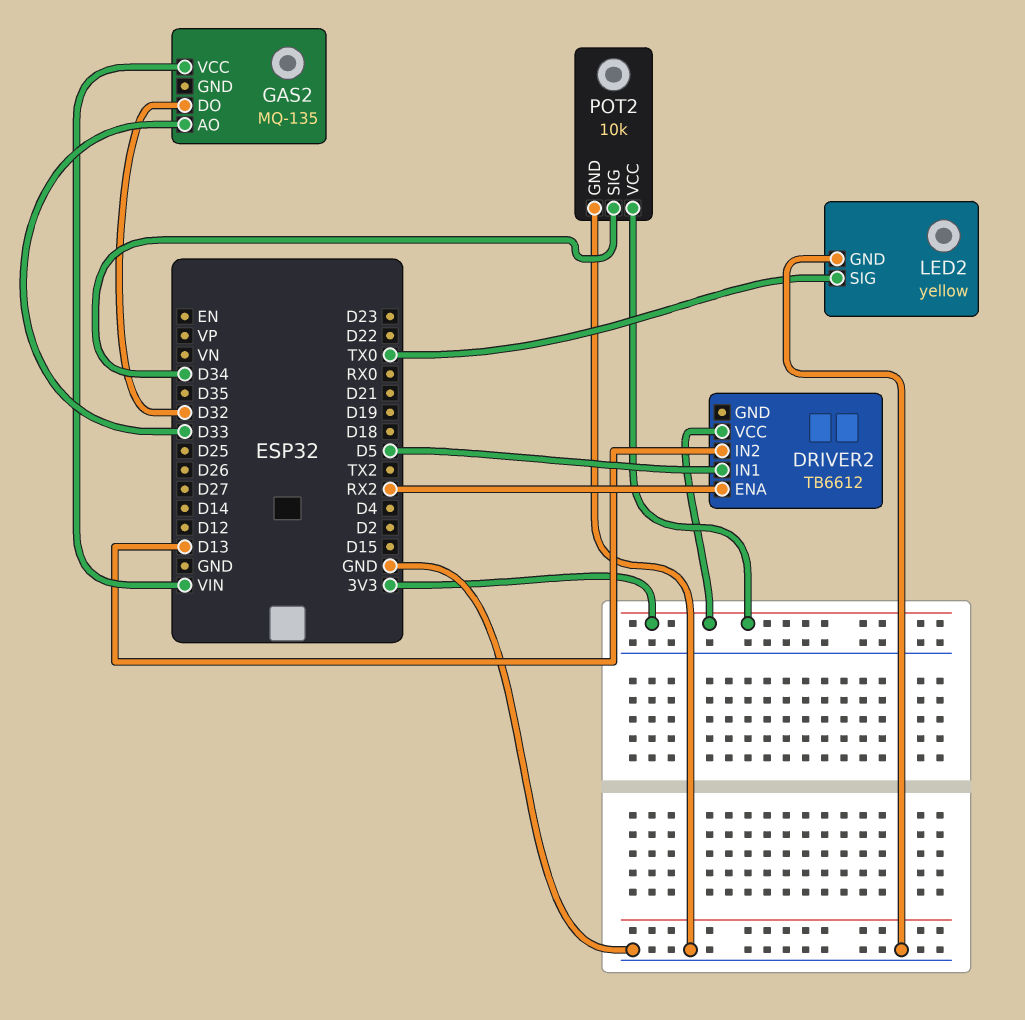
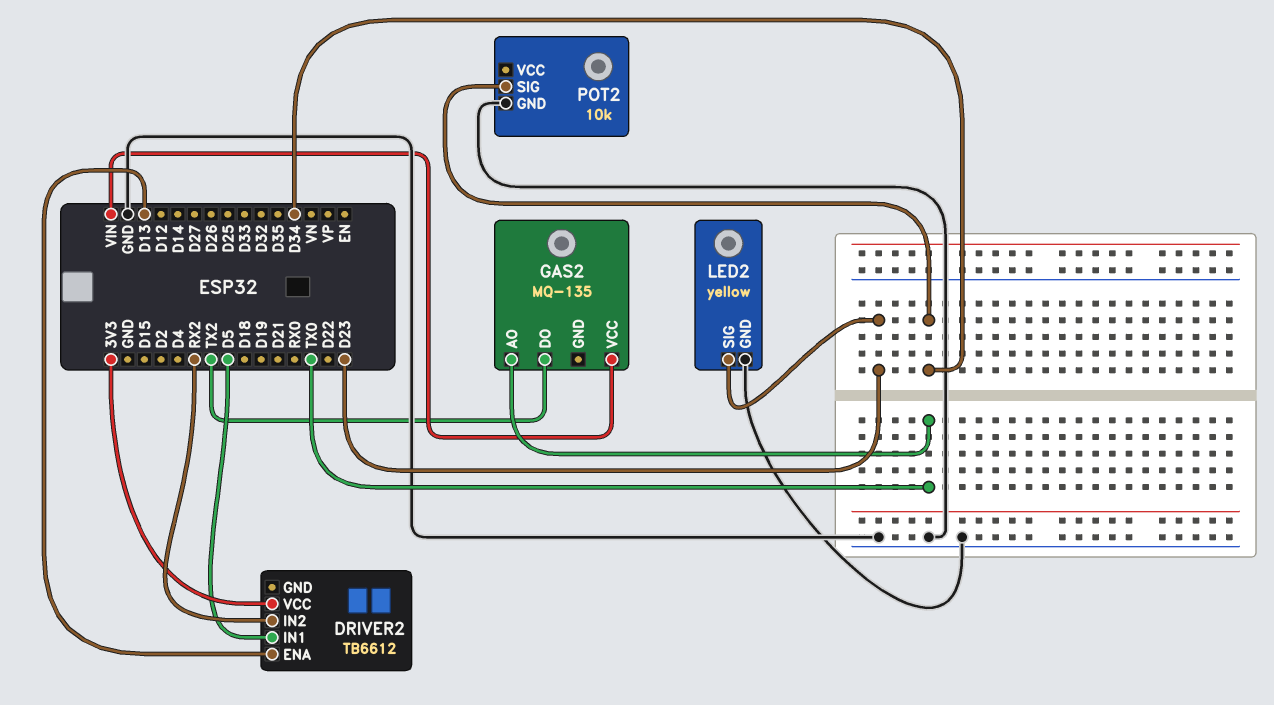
DRIVER2 pin ENA: RX2 -> D13
DRIVER2 pin IN2: D13 -> RX2
GAS2 pin AO: D33 -> TX0
GAS2 pin DO: D32 -> TX2
LED2 pin SIG: TX0 -> D23
POT2 pin VCC: 3V3 -> none

